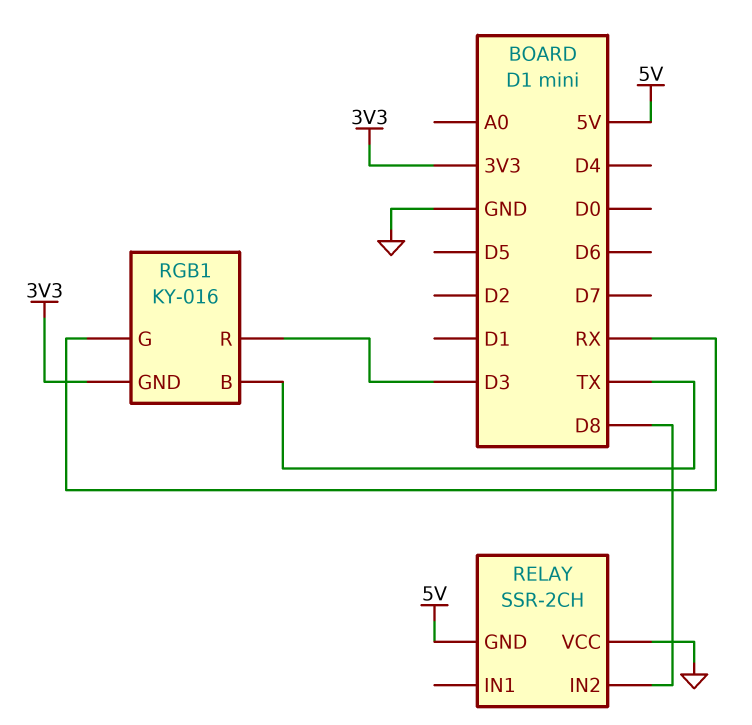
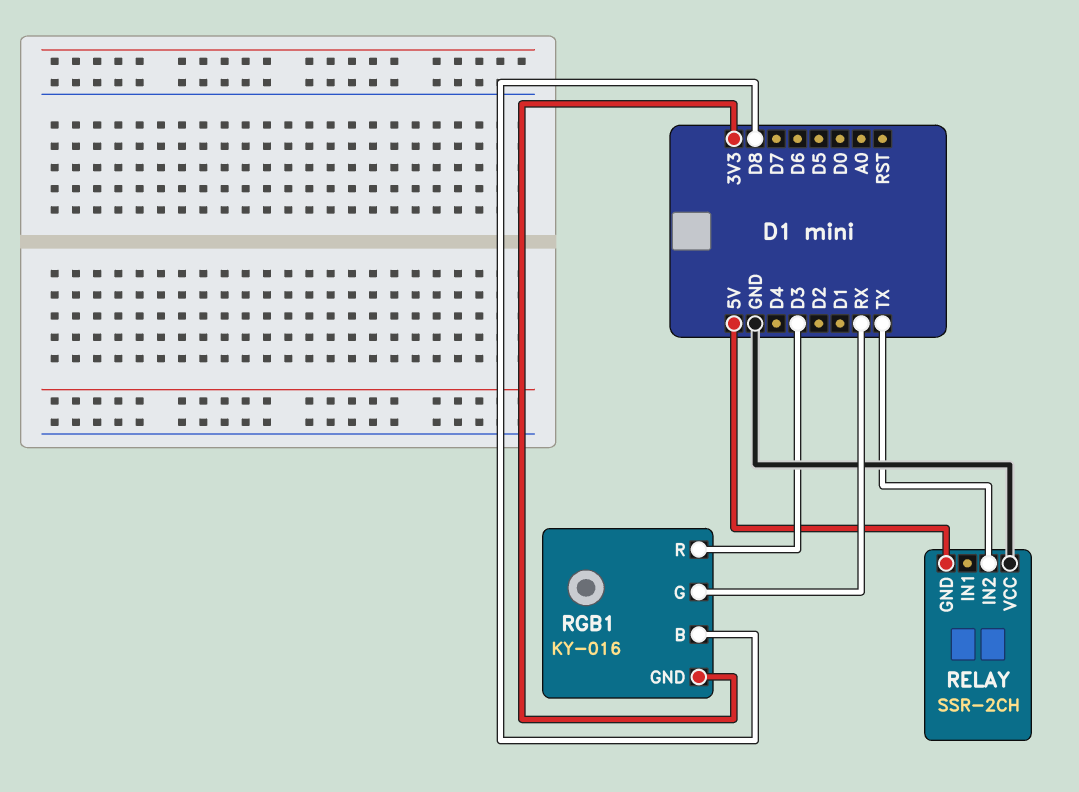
RELAY pin IN2: D8 -> TX
RGB1 pin B: TX -> D8

